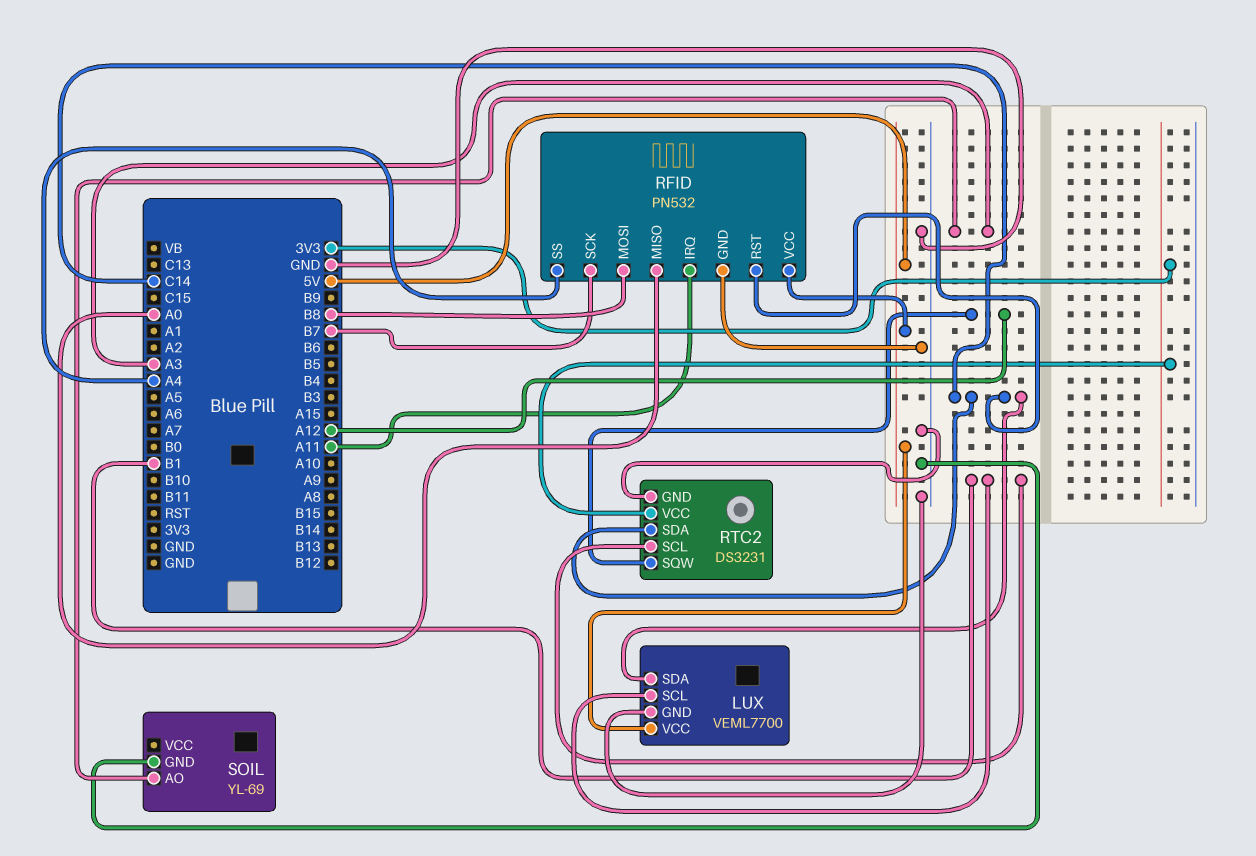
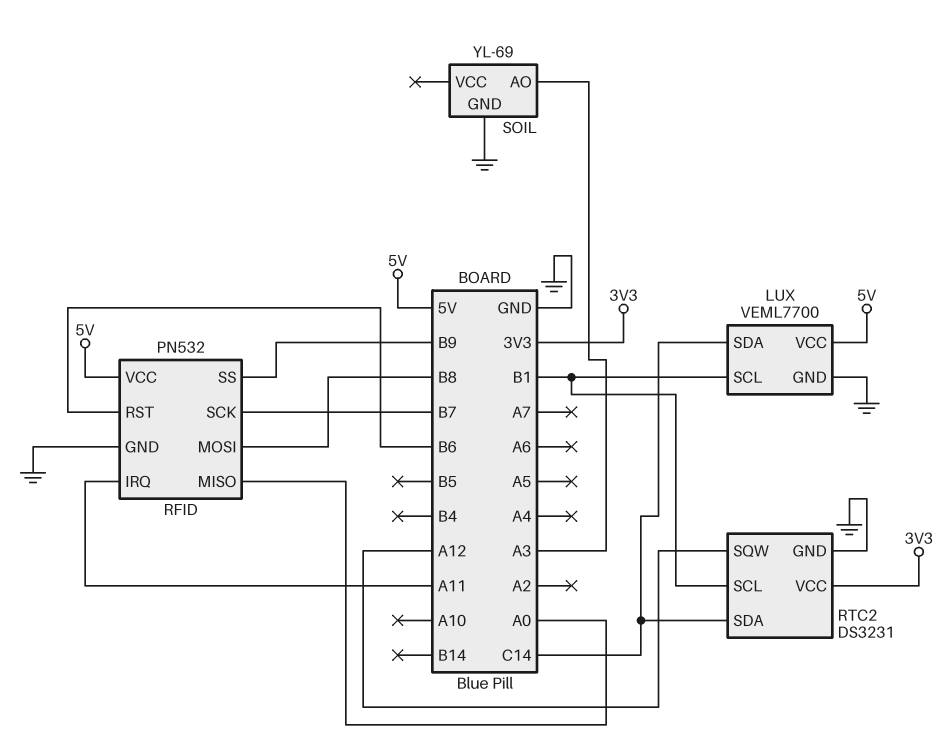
RFID pin RST: C14 -> B6
RFID pin SS: A4 -> B9

